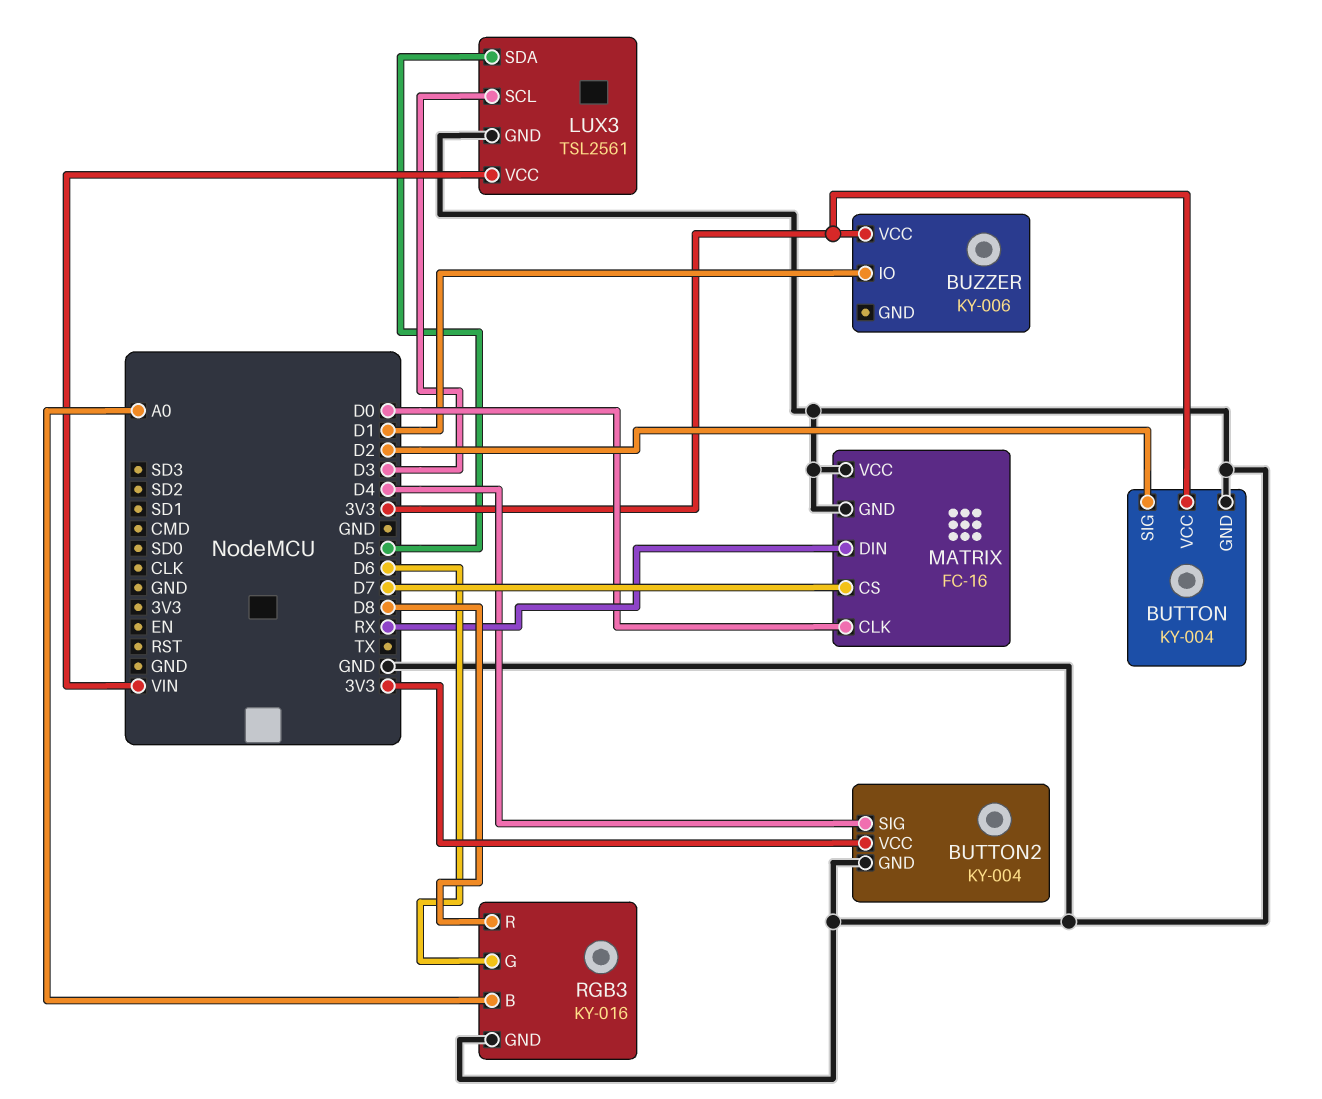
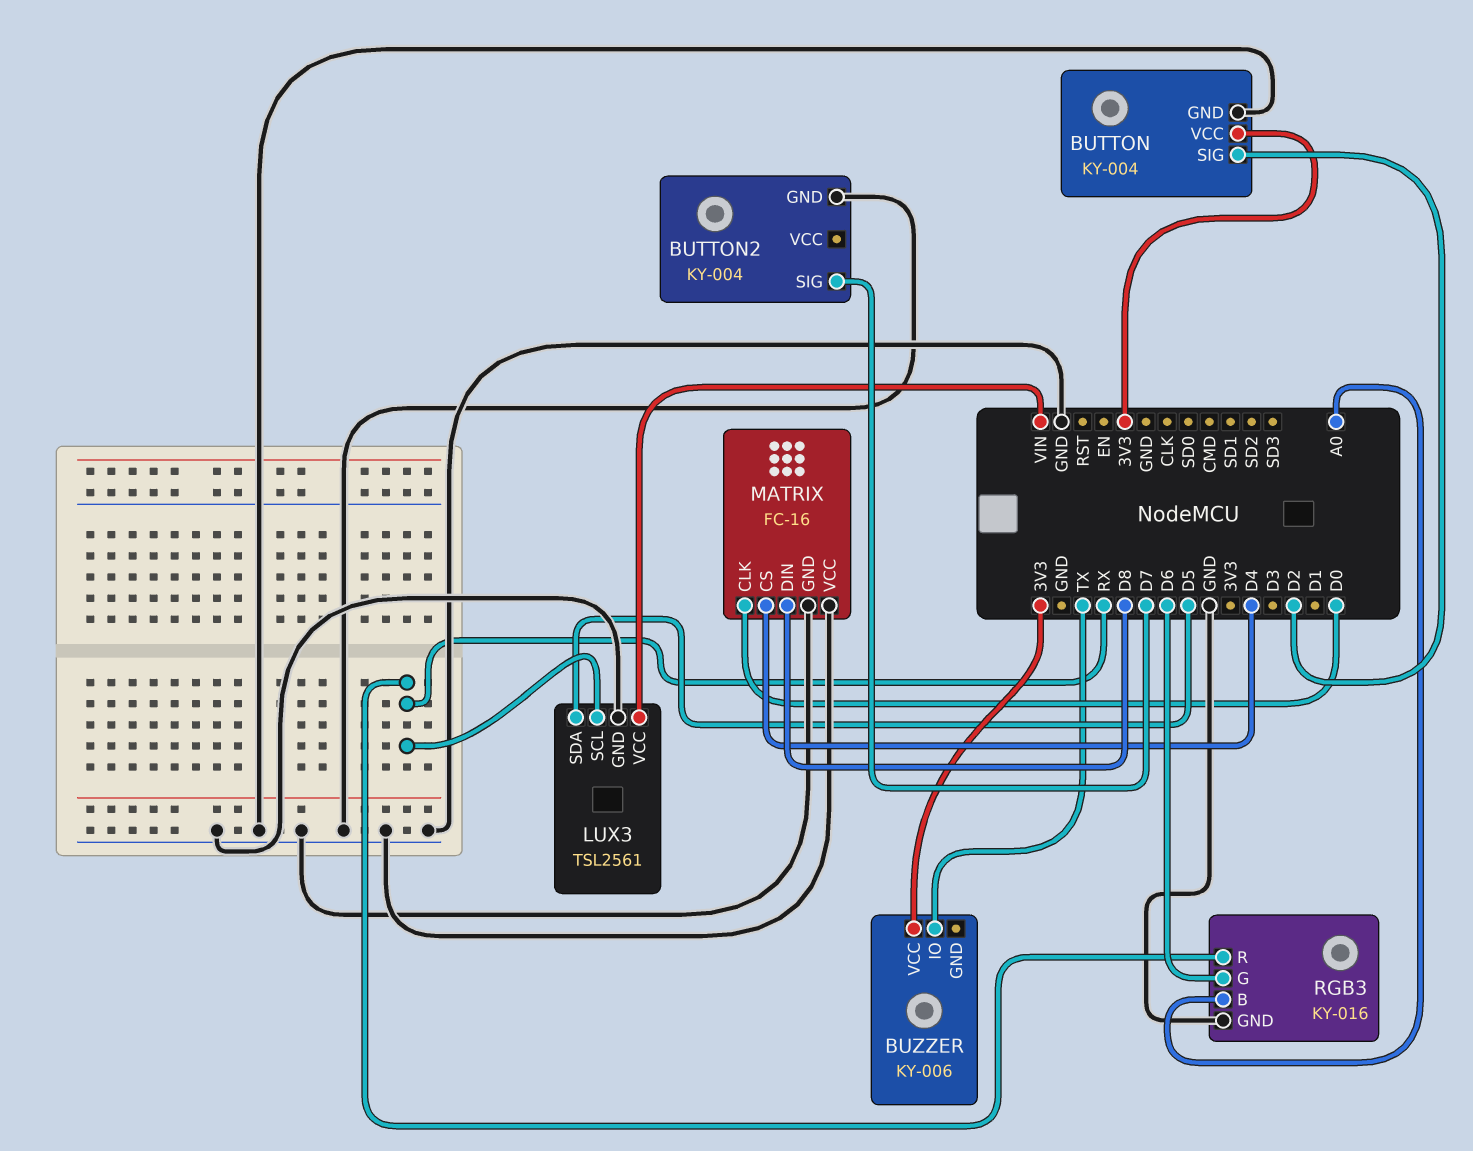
BUTTON2 pin SIG: D4 -> D7
BUTTON2 pin VCC: 3V3 -> none
BUZZER pin IO: D1 -> TX
LUX3 pin SCL: D3 -> RX
MATRIX pin CS: D7 -> D4
MATRIX pin DIN: RX -> D8
RGB3 pin R: D8 -> RX

